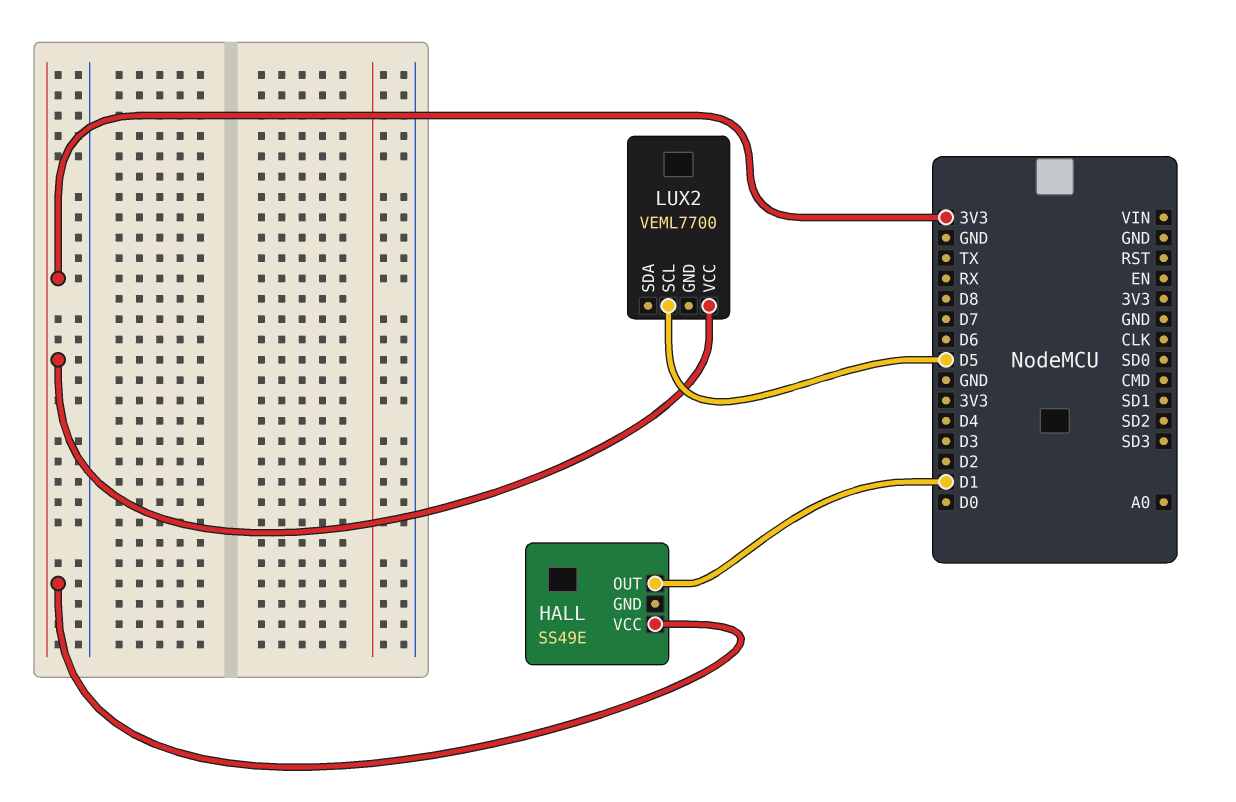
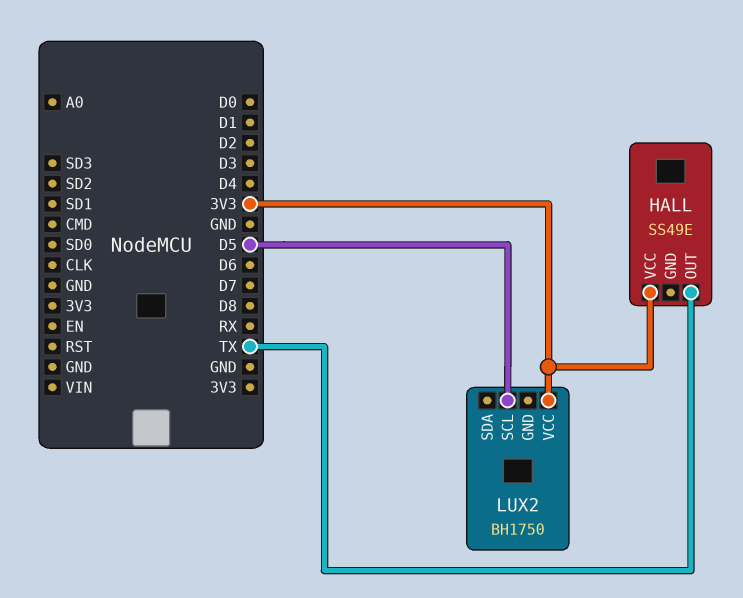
HALL pin OUT: D1 -> TX
LUX2: VEML7700 -> BH1750

